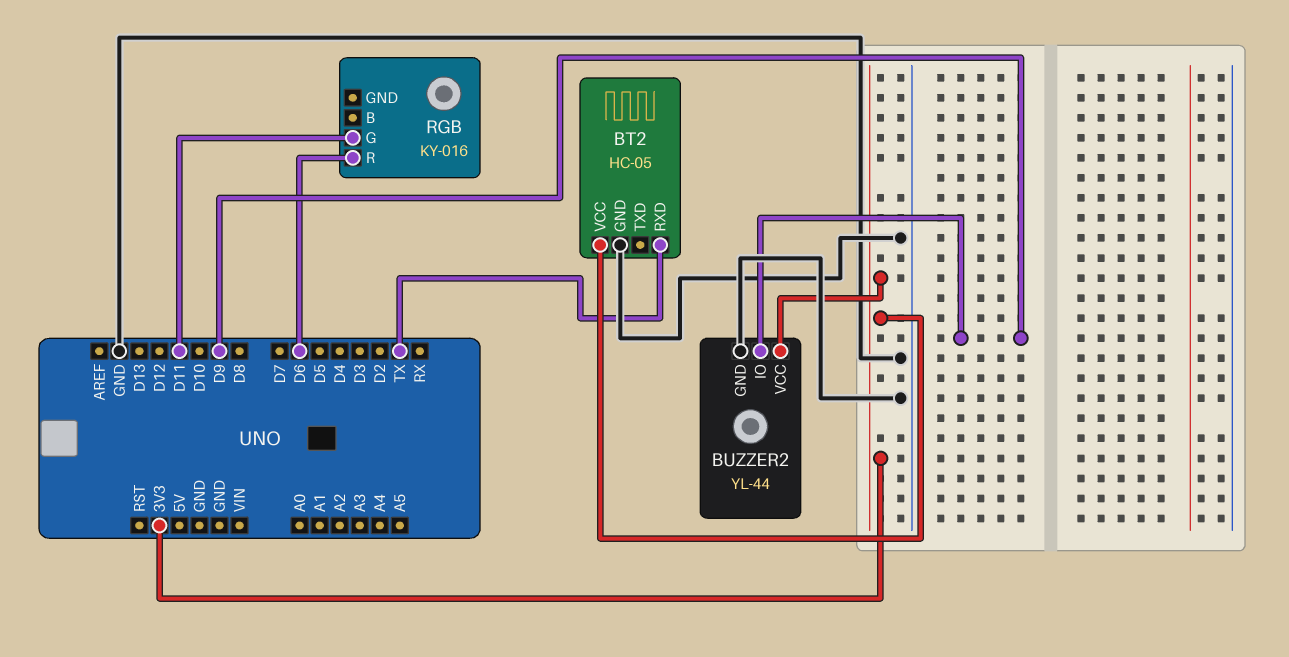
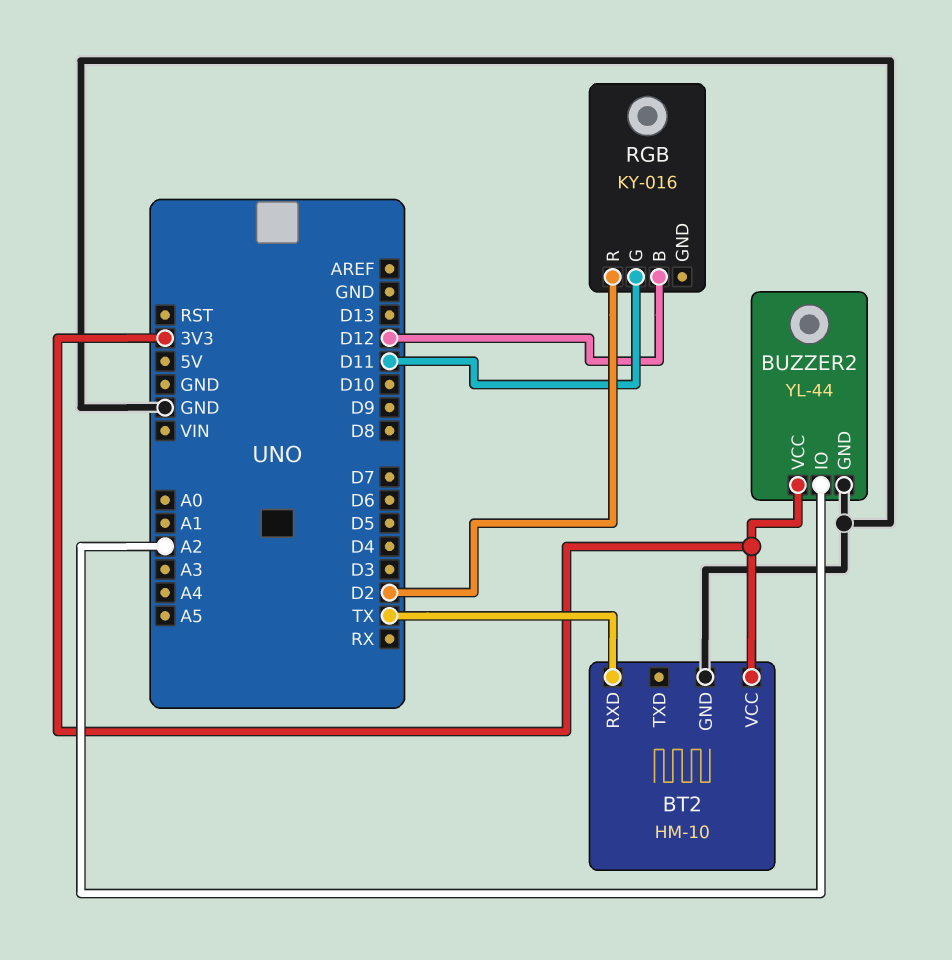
BT2: HC-05 -> HM-10
BUZZER2 pin IO: D9 -> A2
RGB pin B: none -> D12
RGB pin R: D6 -> D2

